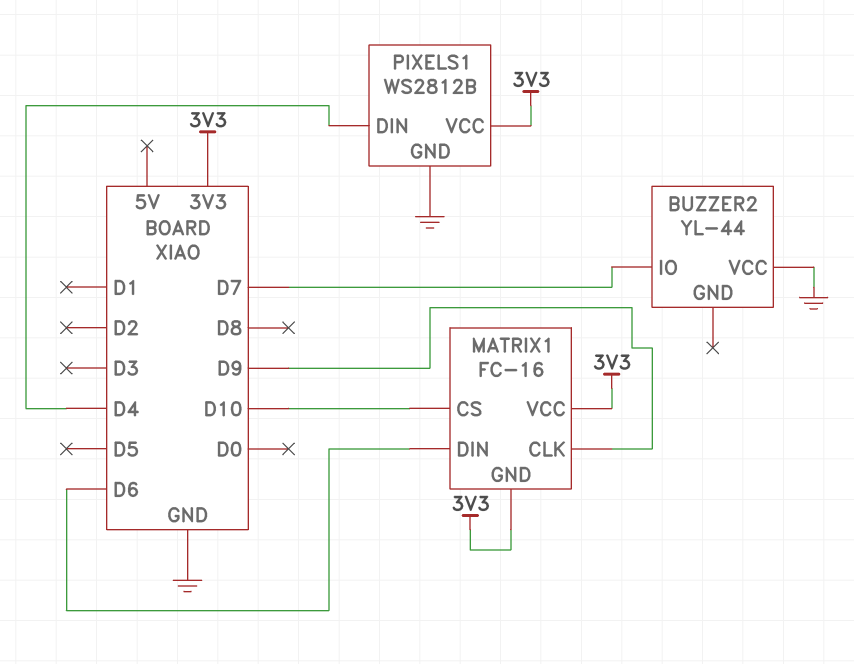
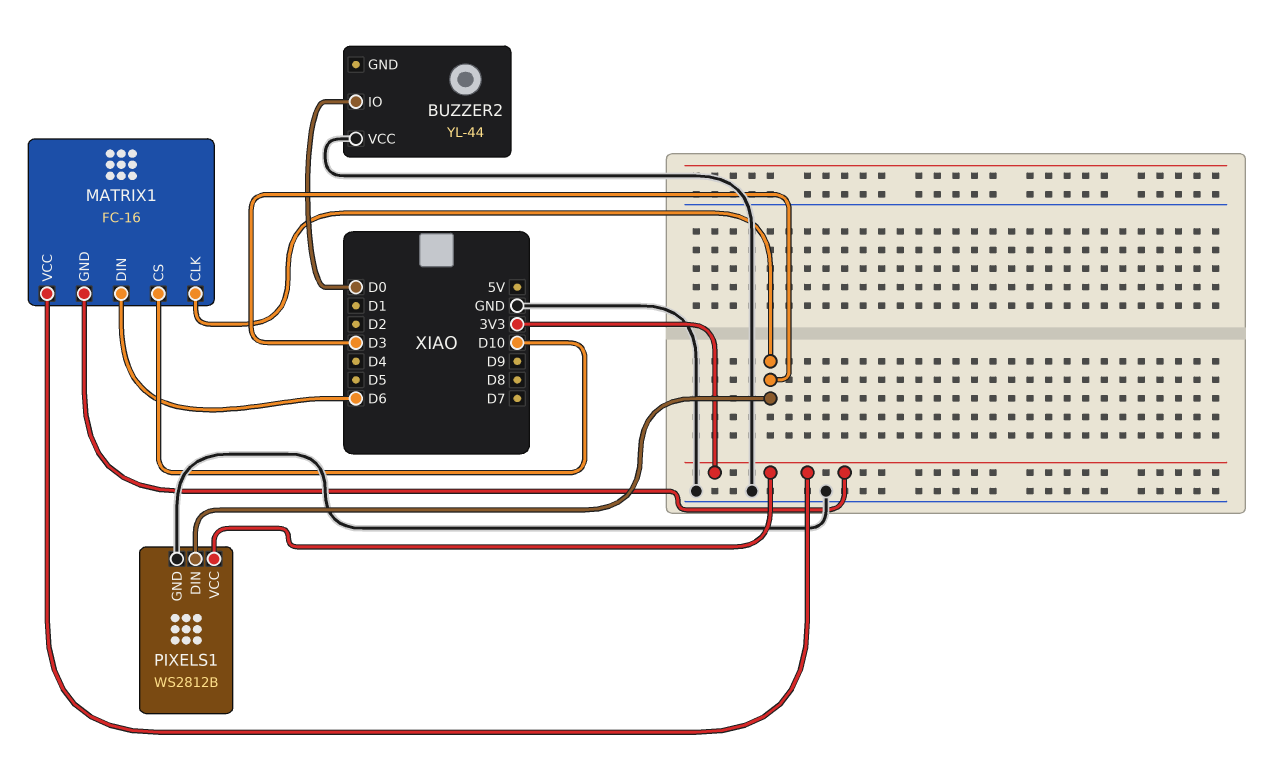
BUZZER2 pin IO: D7 -> D0
MATRIX1 pin CLK: D9 -> D3
PIXELS1 pin DIN: D4 -> D3

